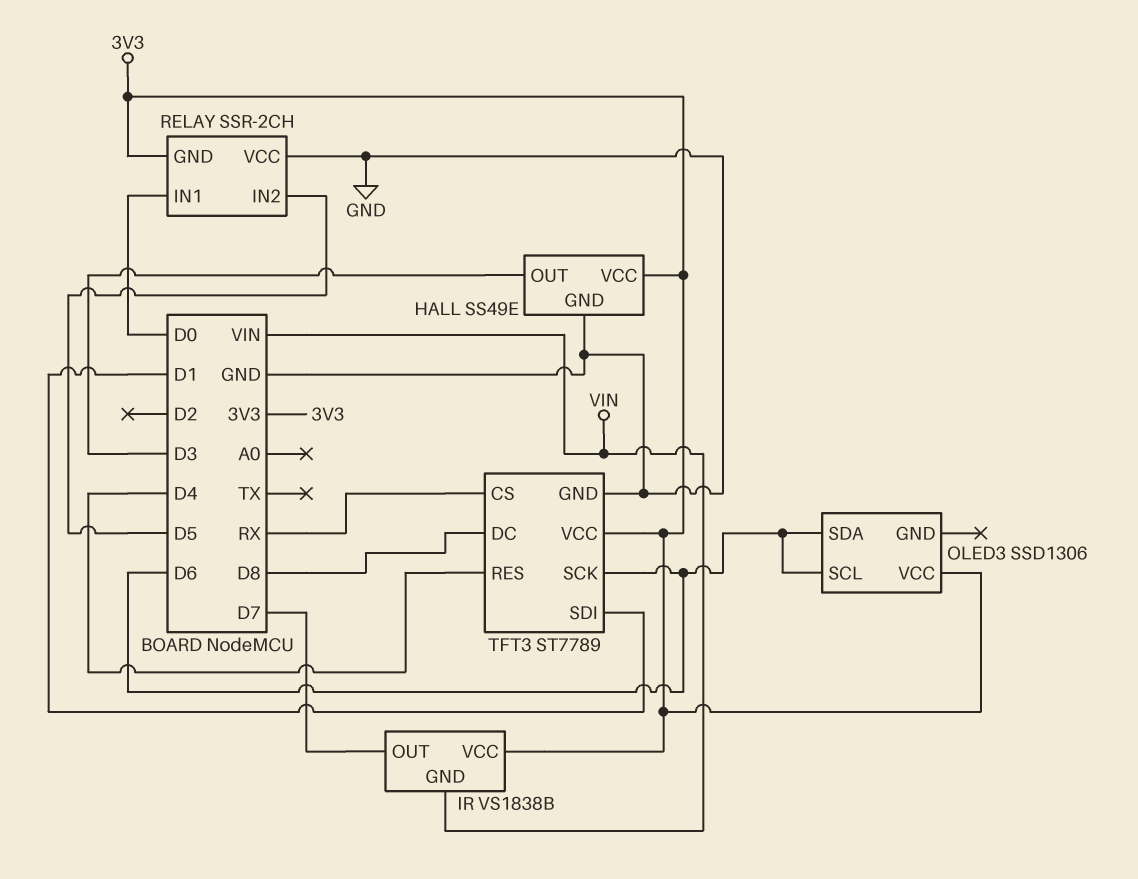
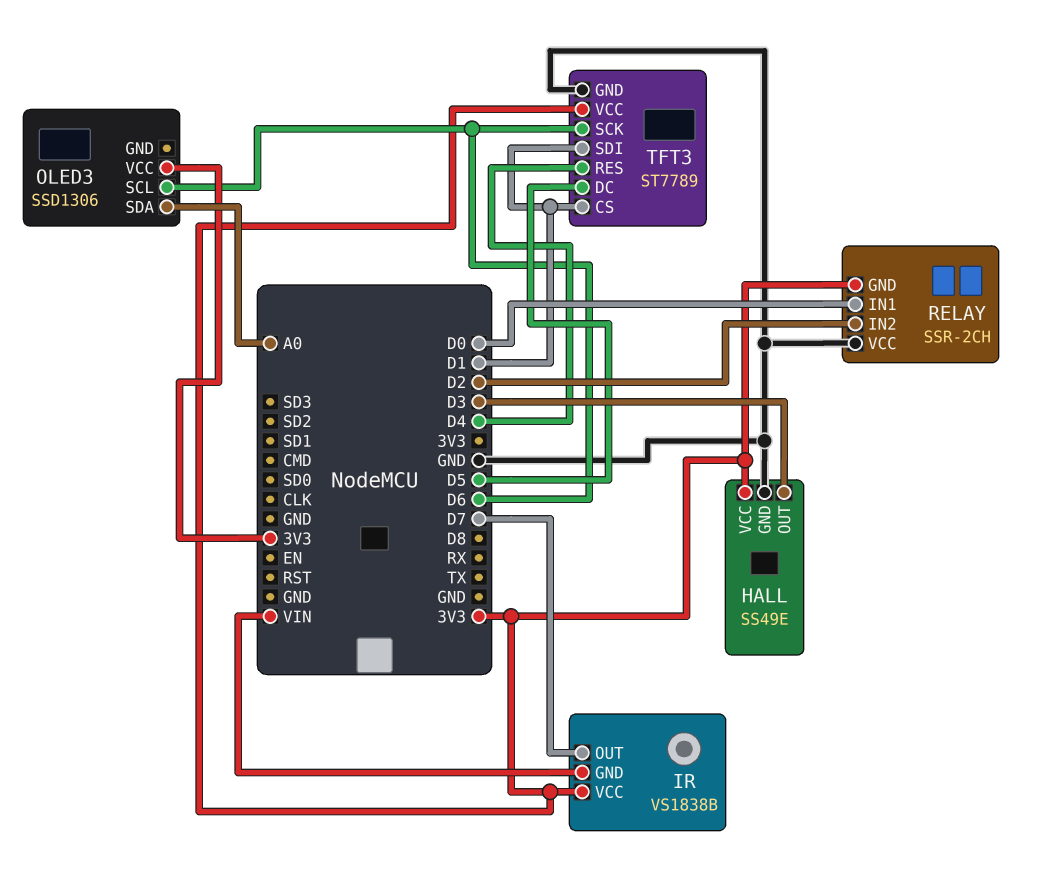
OLED3 pin SDA: D6 -> A0
RELAY pin IN2: D5 -> D2
TFT3 pin CS: RX -> D1
TFT3 pin DC: D8 -> D5

